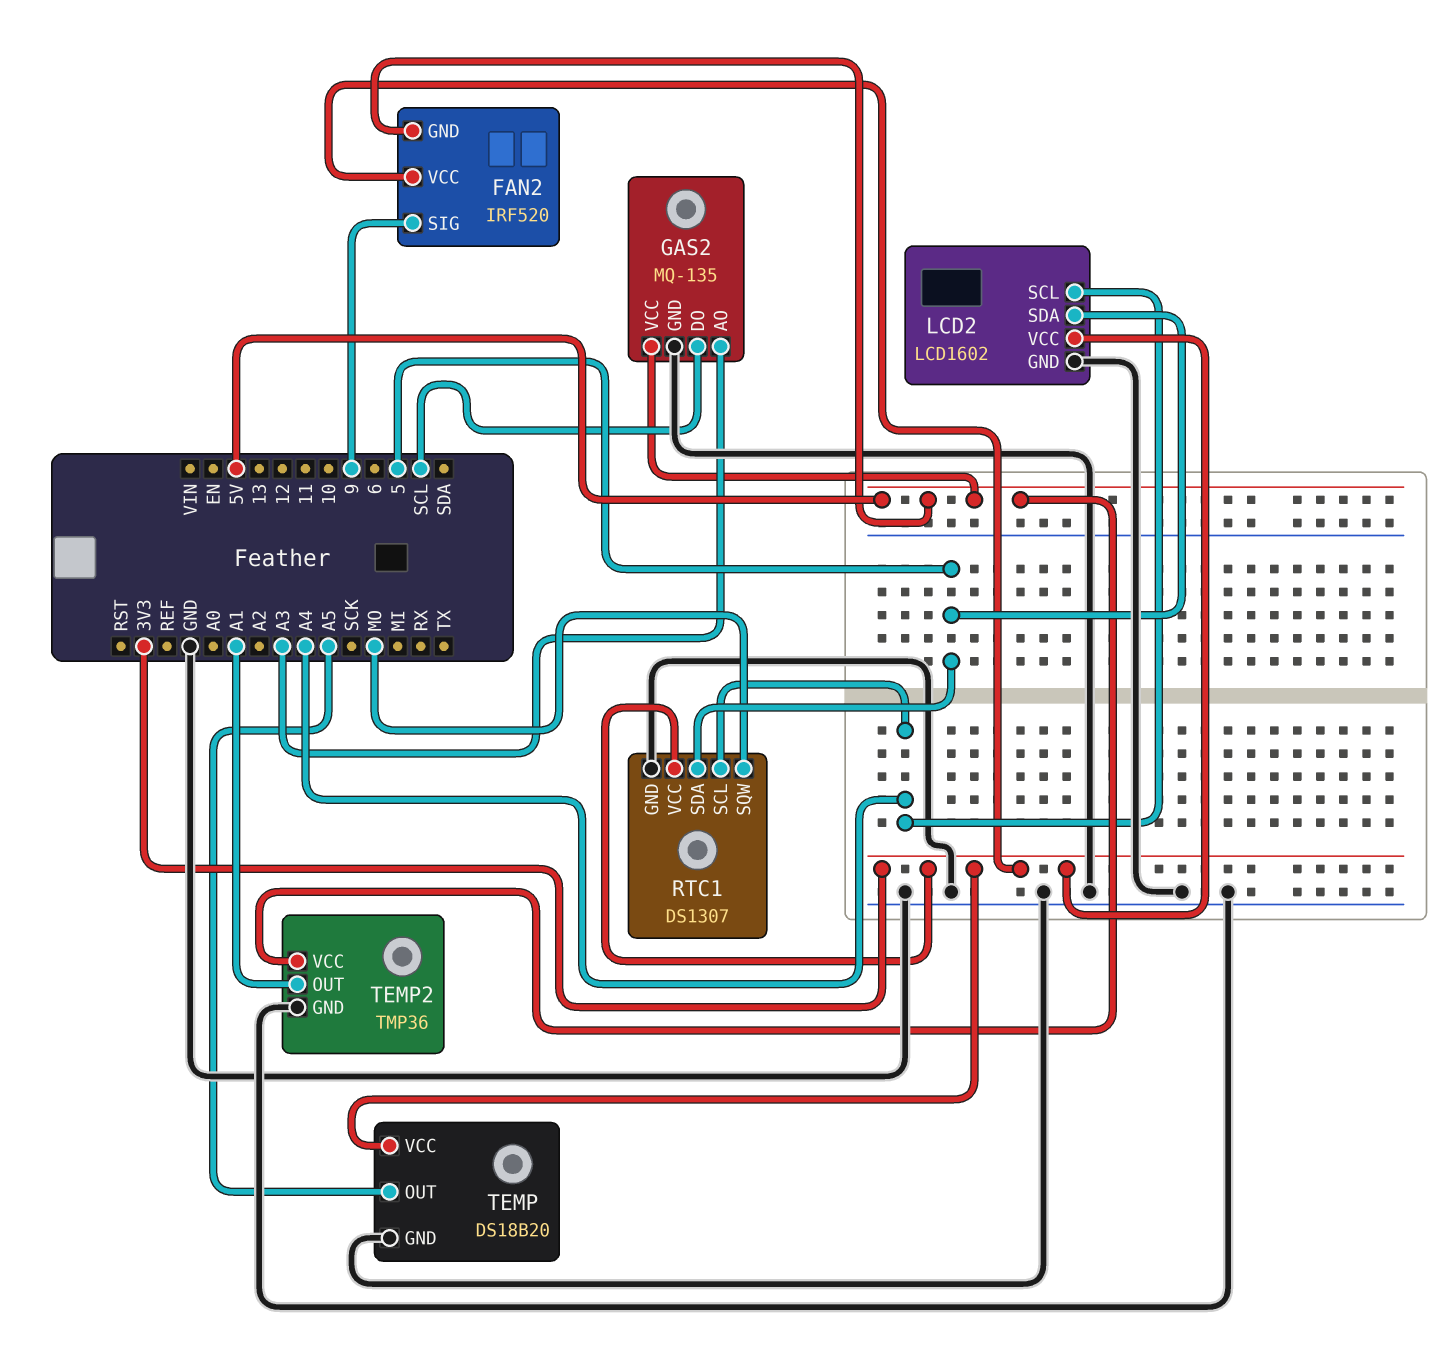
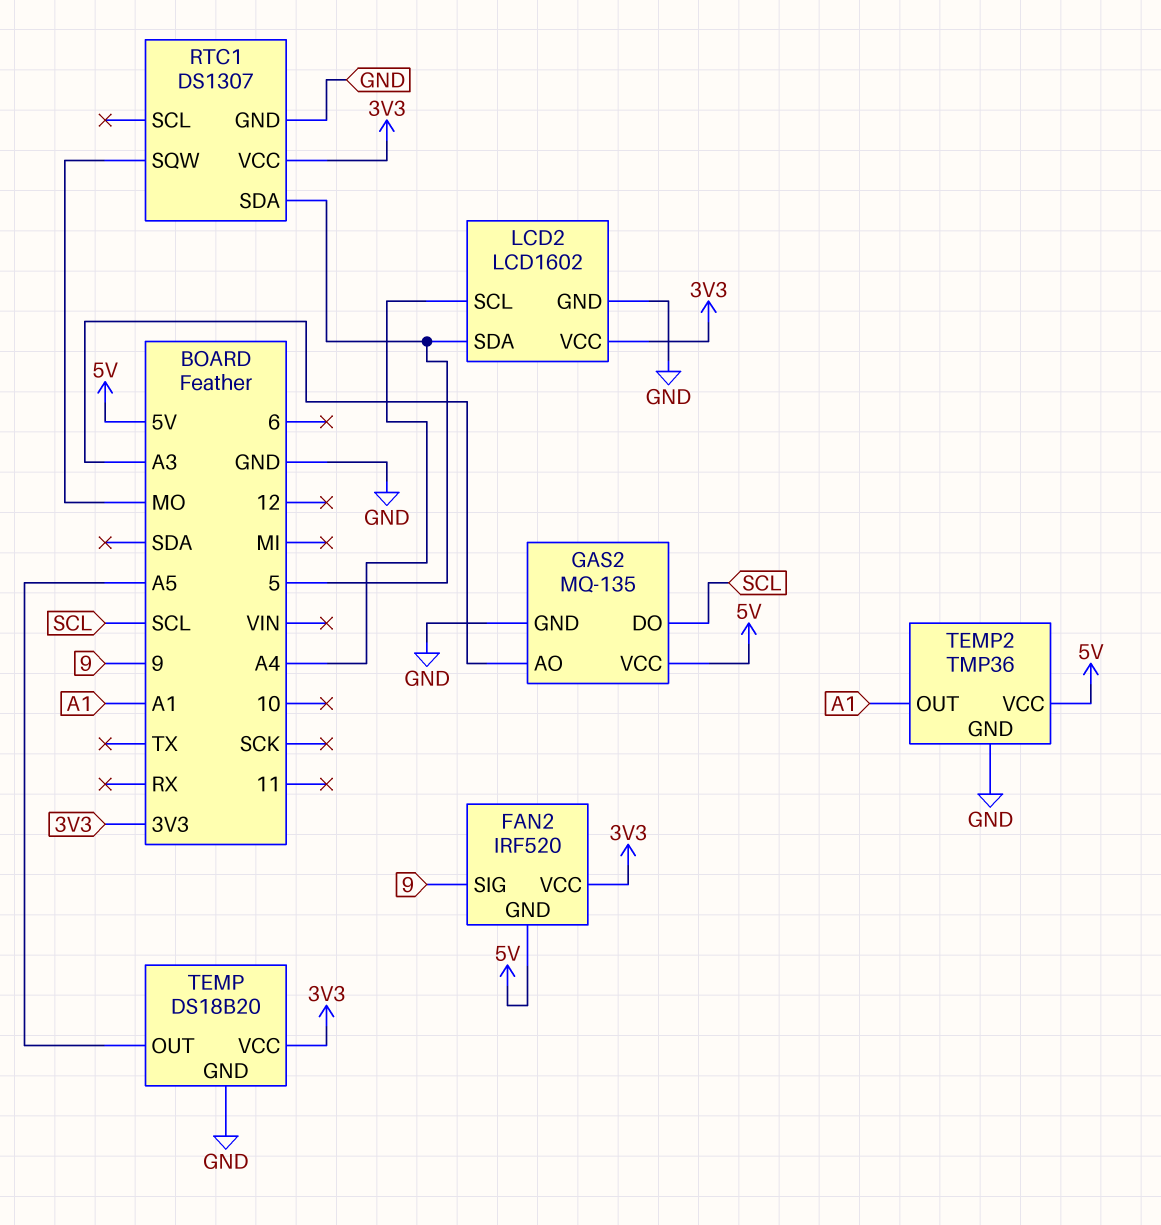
RTC1 pin SCL: A4 -> none

